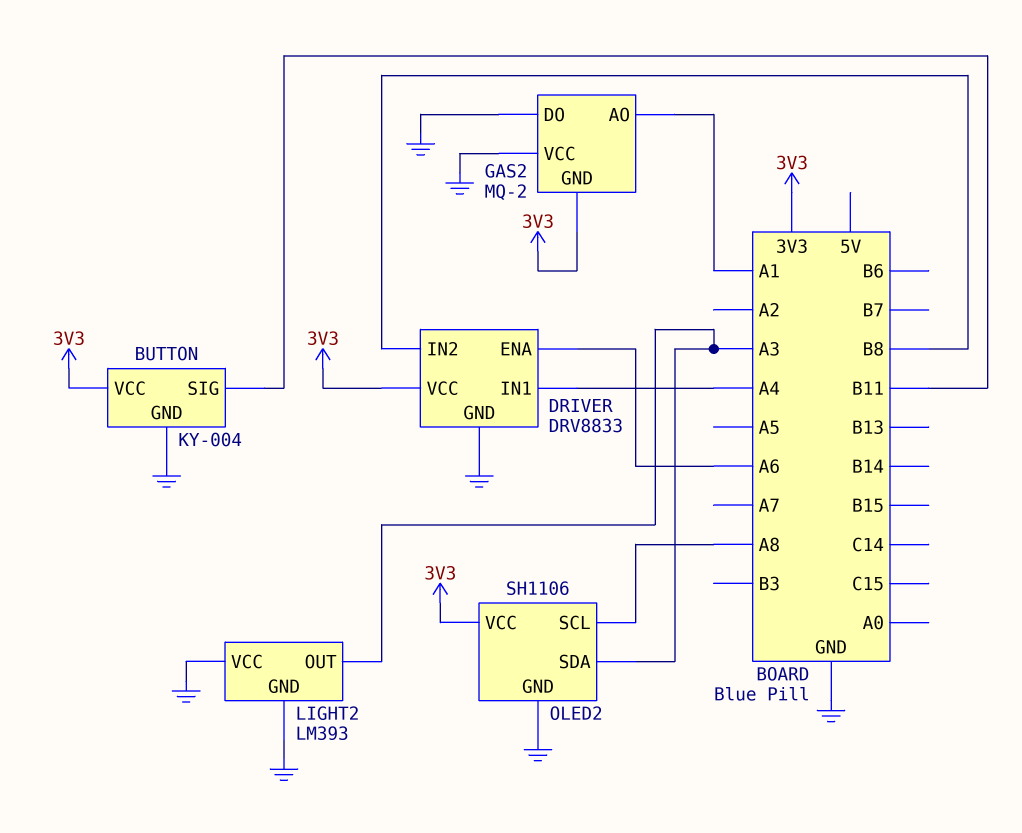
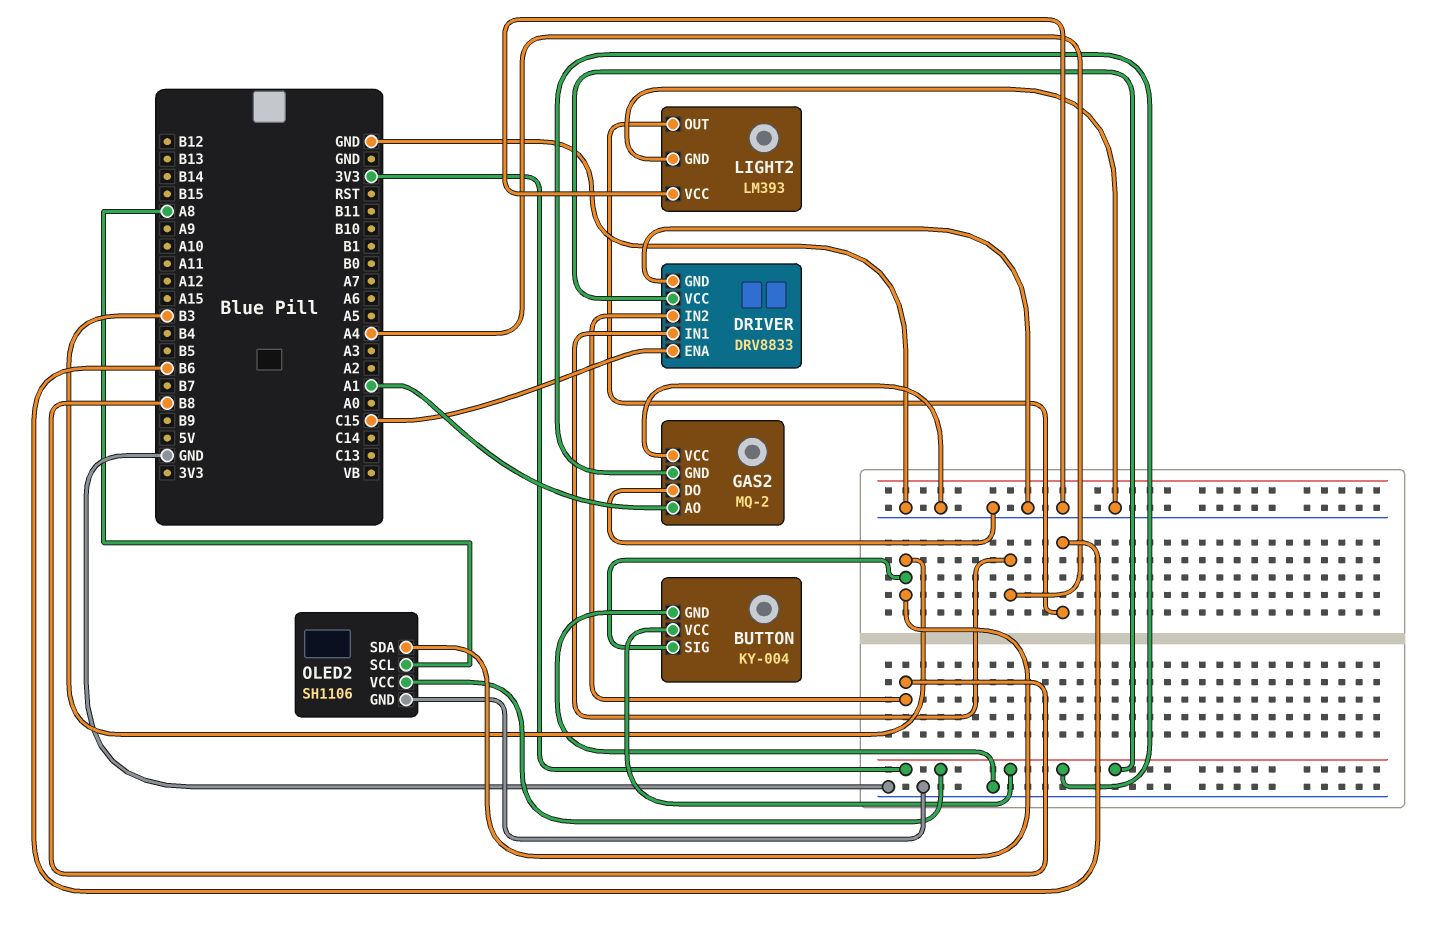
BUTTON pin SIG: B11 -> B3
DRIVER pin ENA: A6 -> C15
LIGHT2 pin OUT: A3 -> B6
OLED2 pin SDA: A3 -> B3

